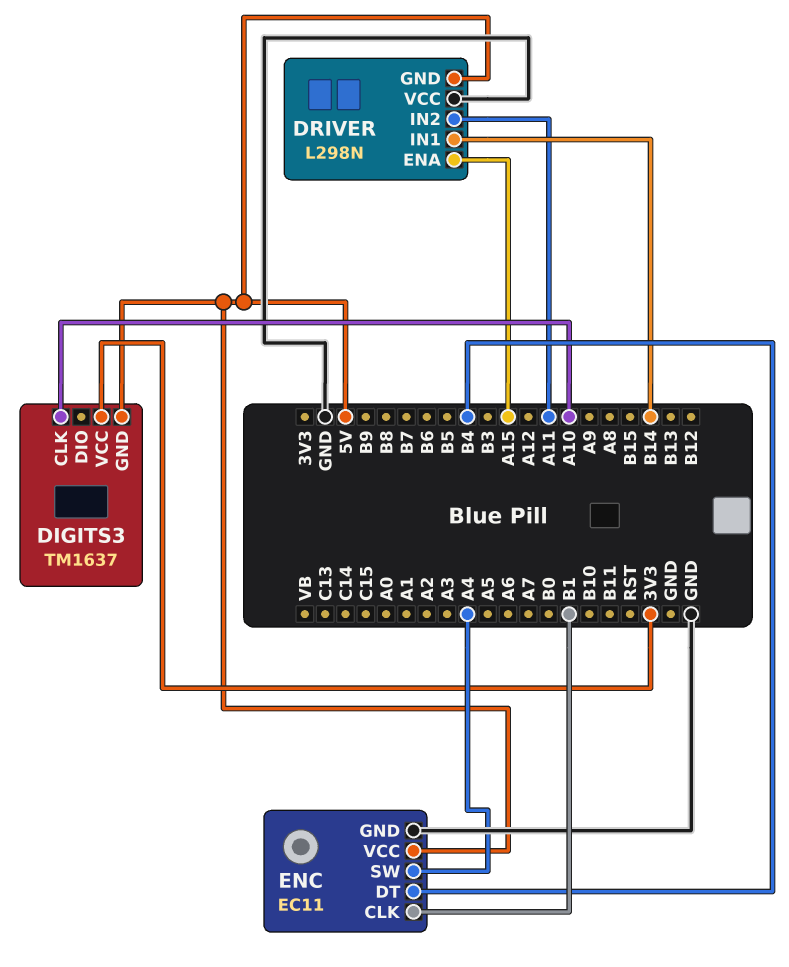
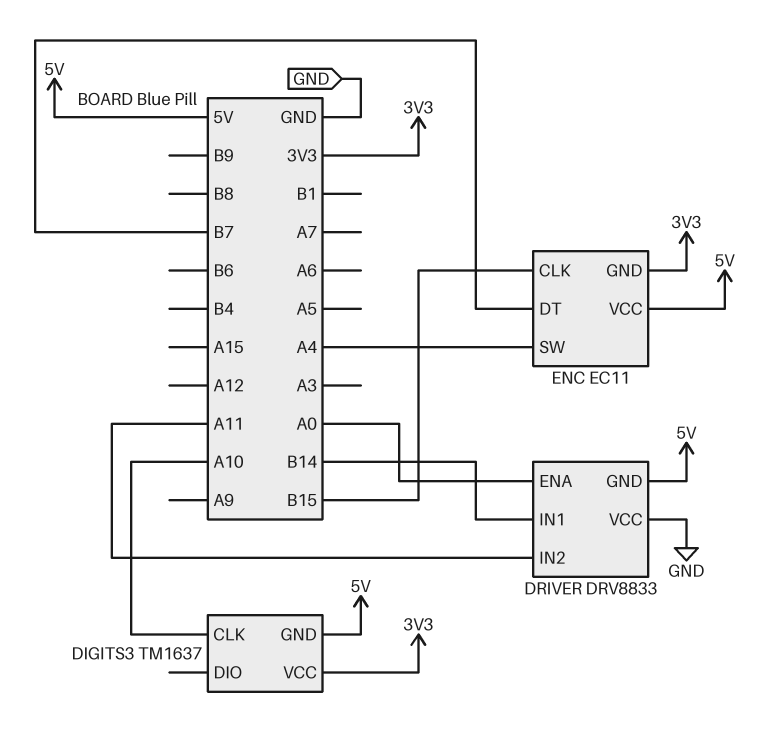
DRIVER: L298N -> DRV8833
DRIVER pin ENA: A15 -> A0
ENC pin CLK: B1 -> B15
ENC pin DT: B4 -> B7
ENC pin GND: GND -> 3V3

